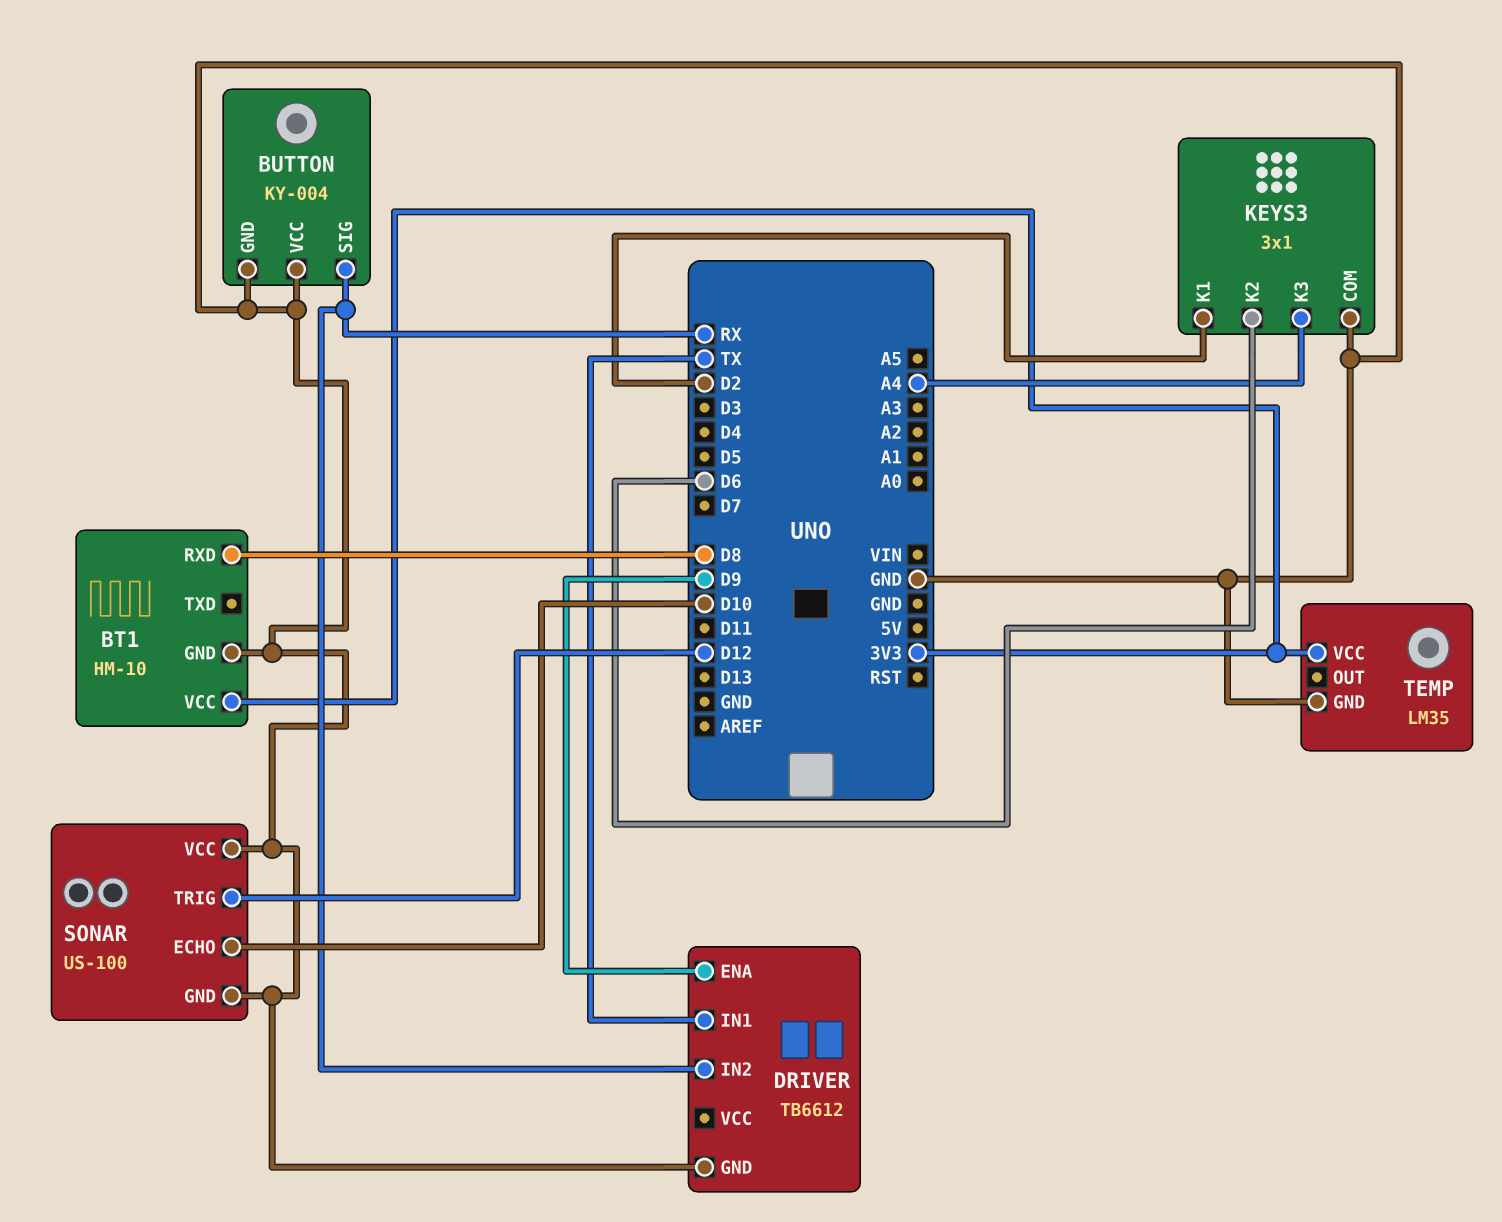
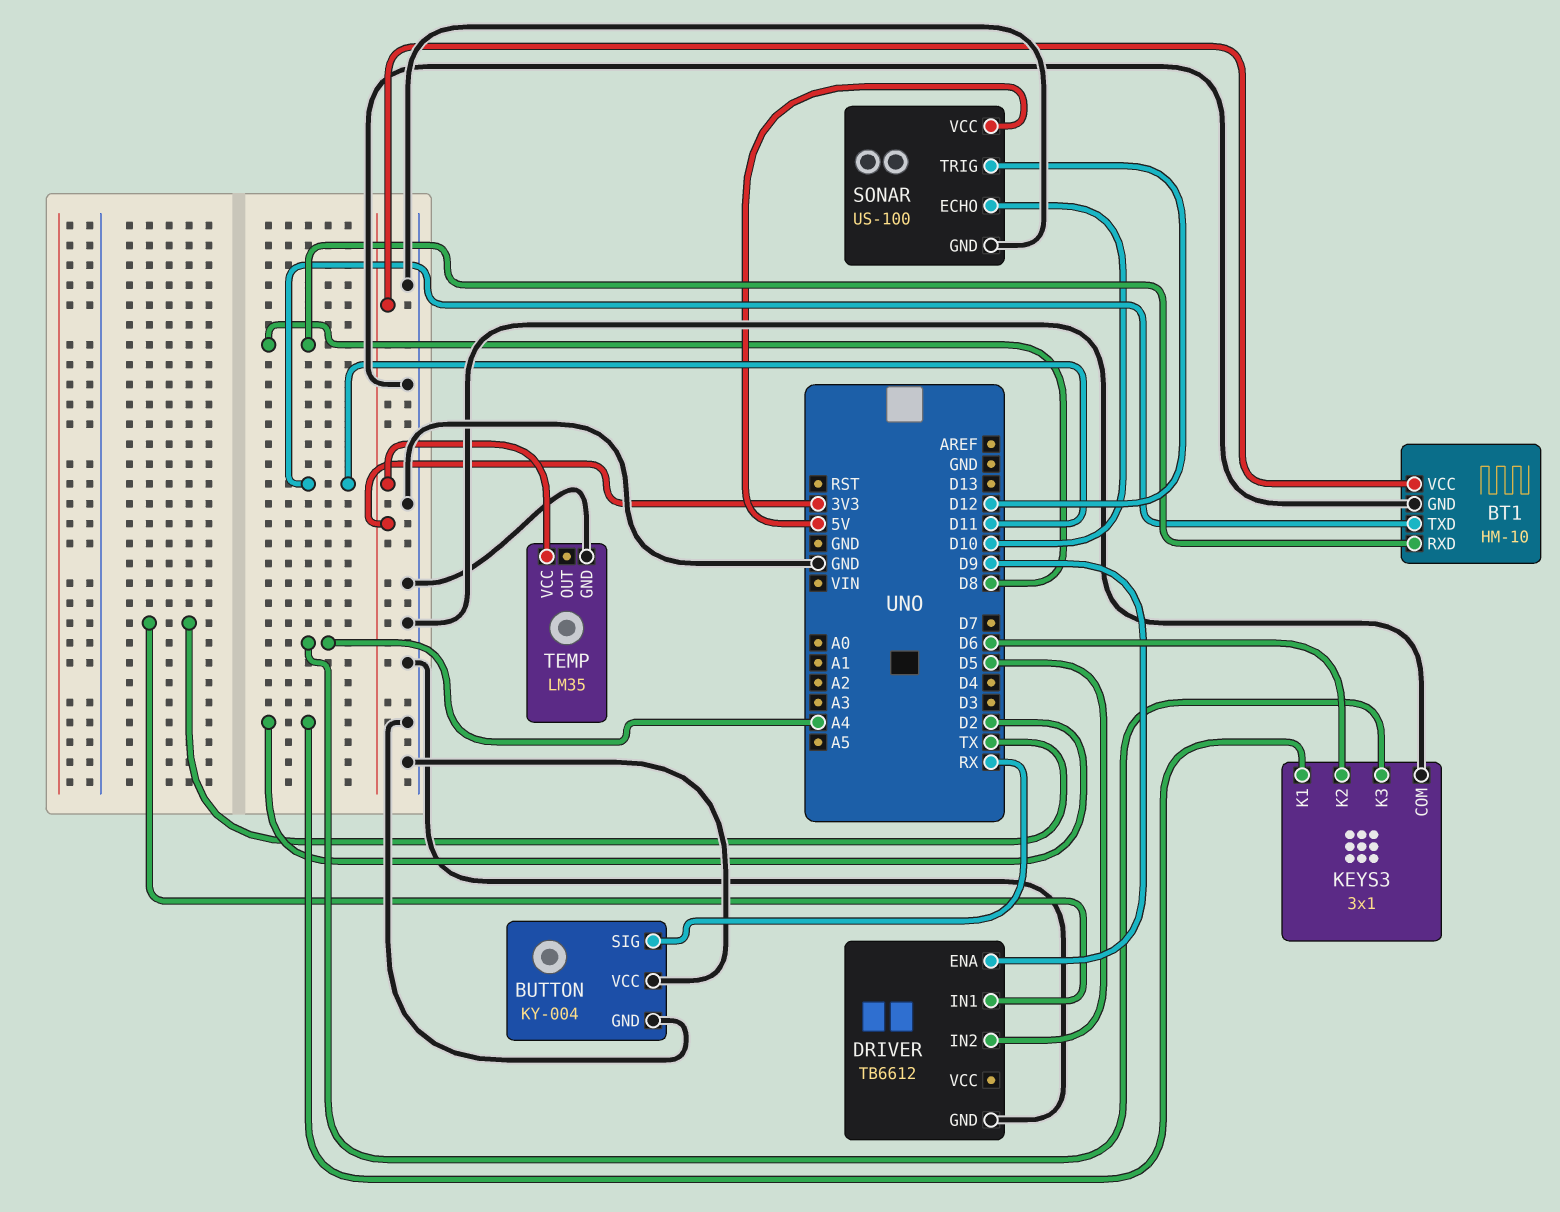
BT1 pin TXD: none -> D11
DRIVER pin IN2: RX -> D5
SONAR pin VCC: GND -> 5V

